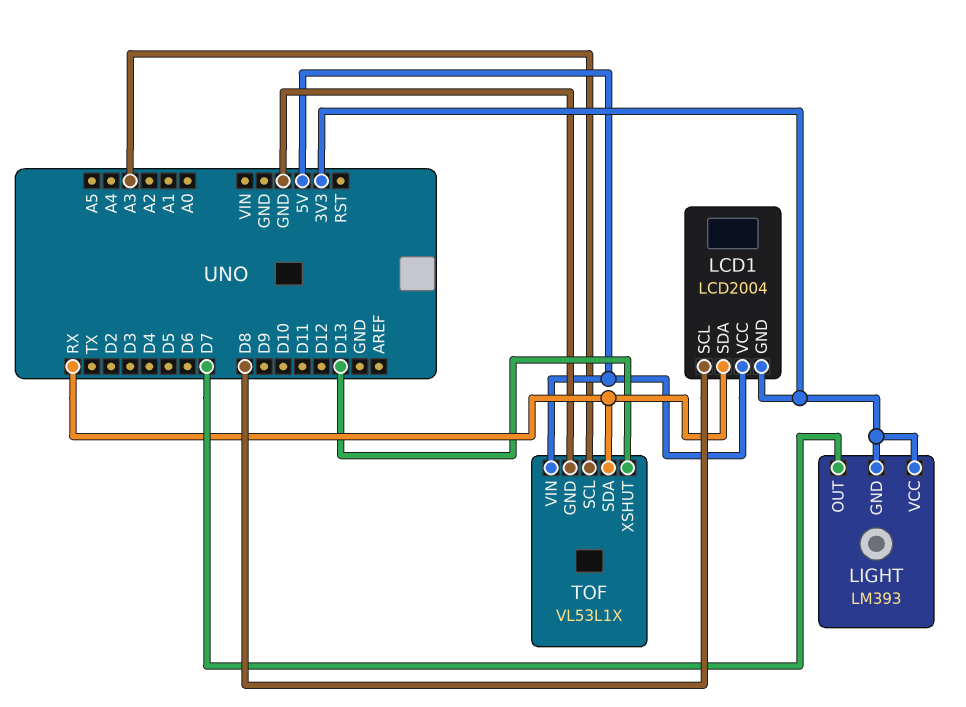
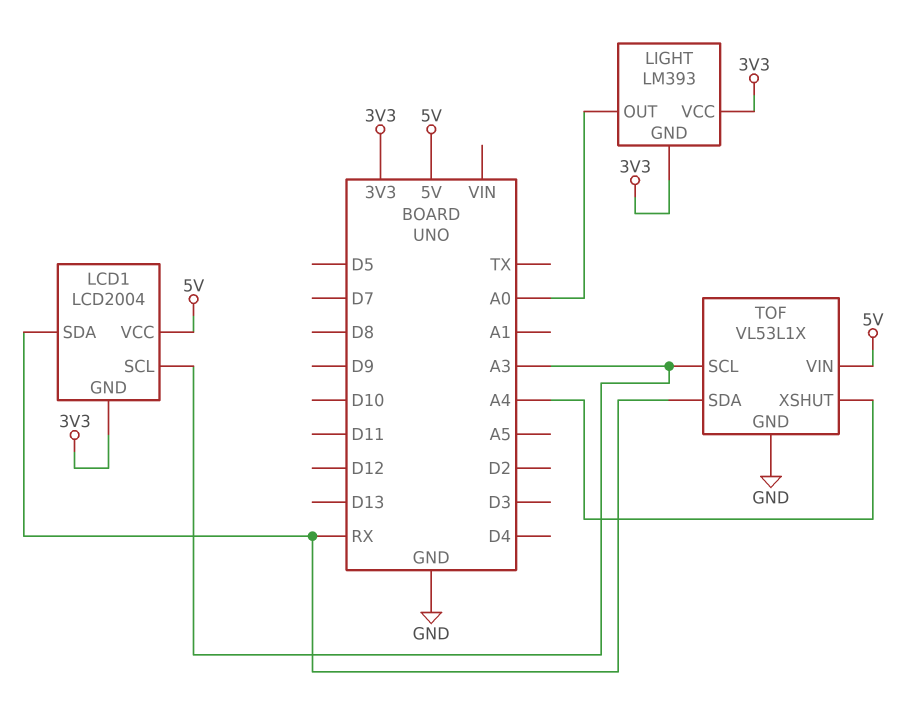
LCD1 pin SCL: D8 -> A3
LIGHT pin OUT: D7 -> A0
TOF pin XSHUT: D13 -> A4

